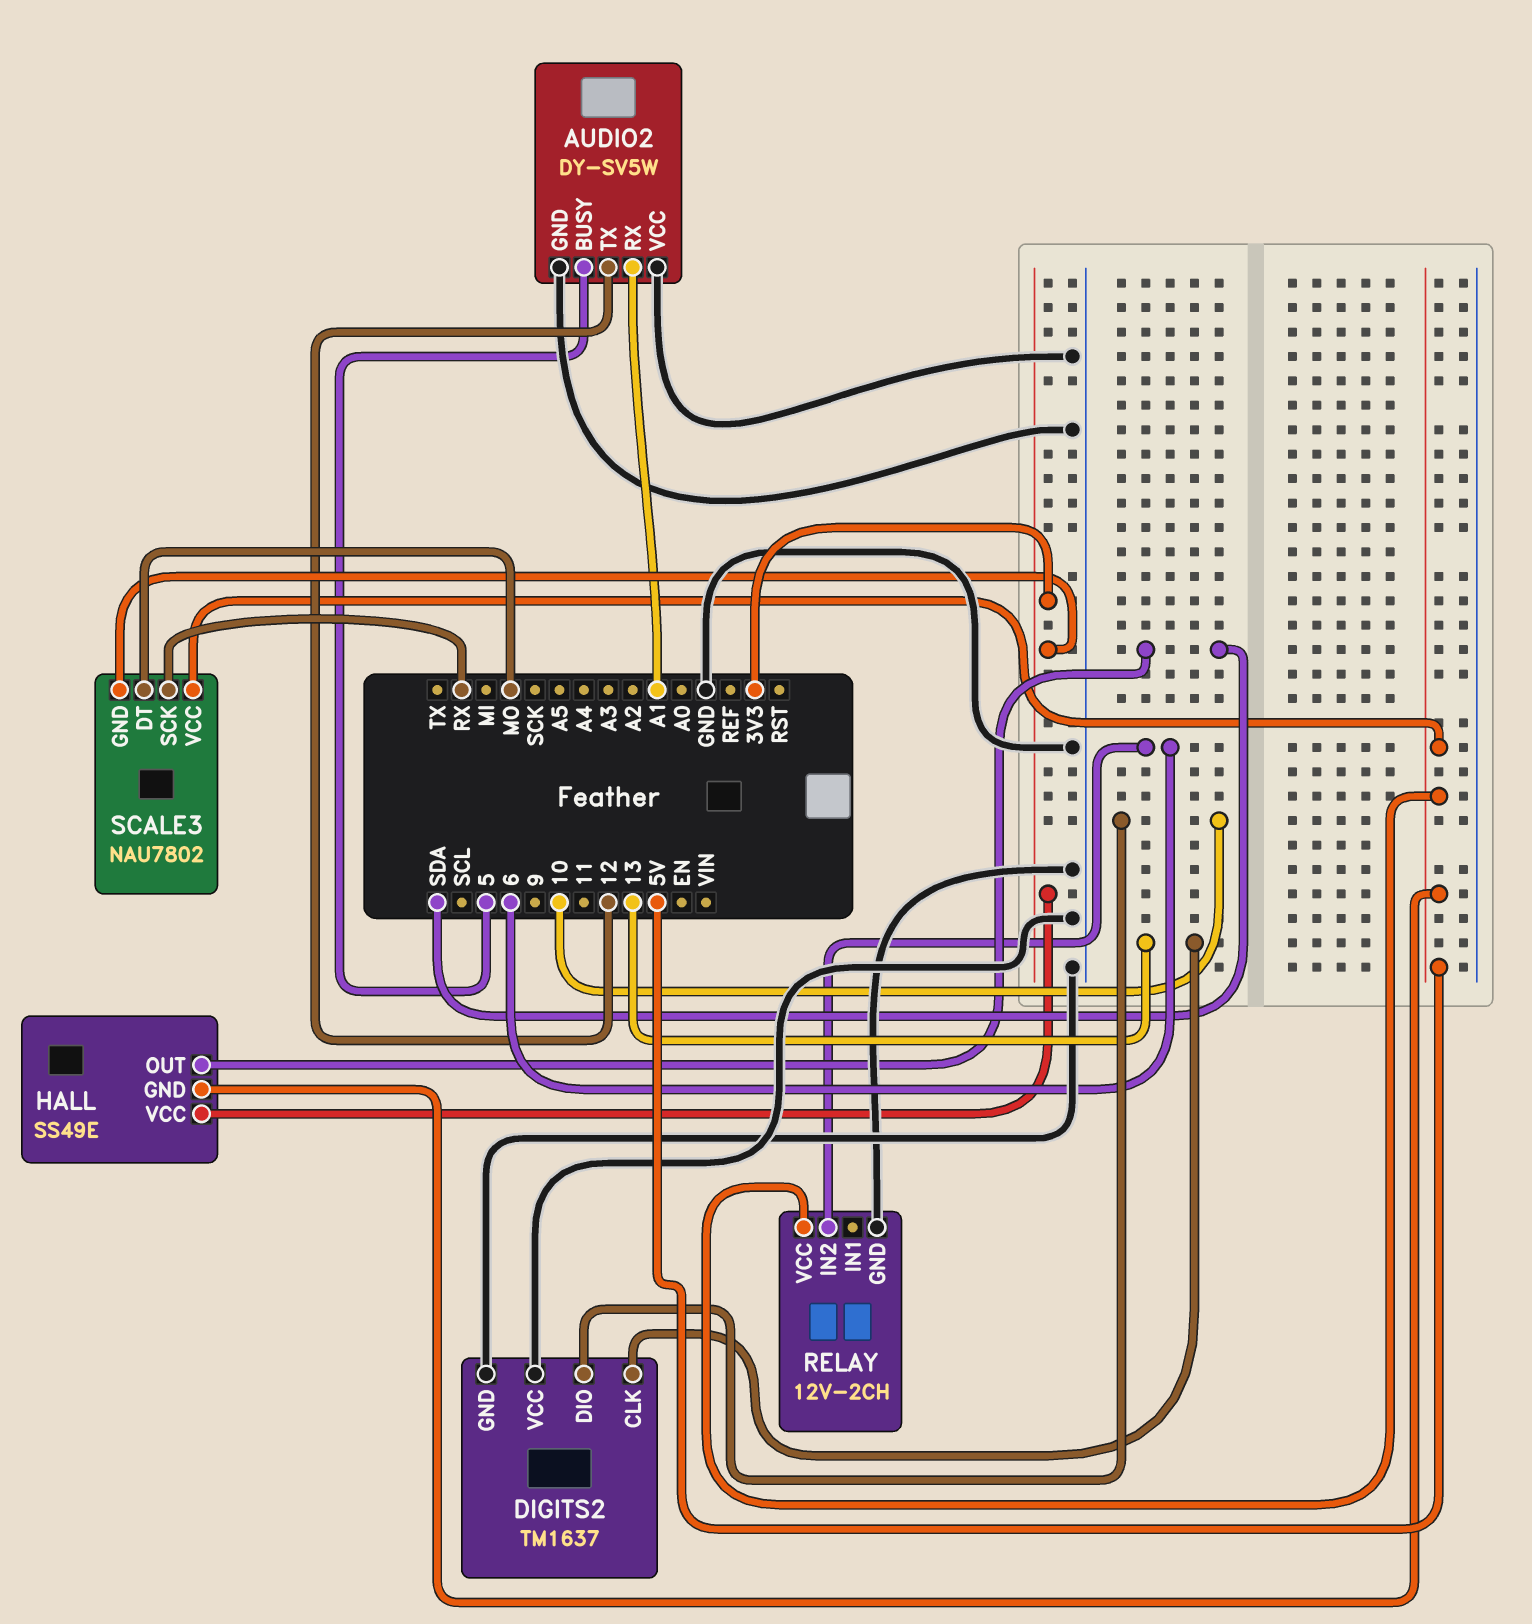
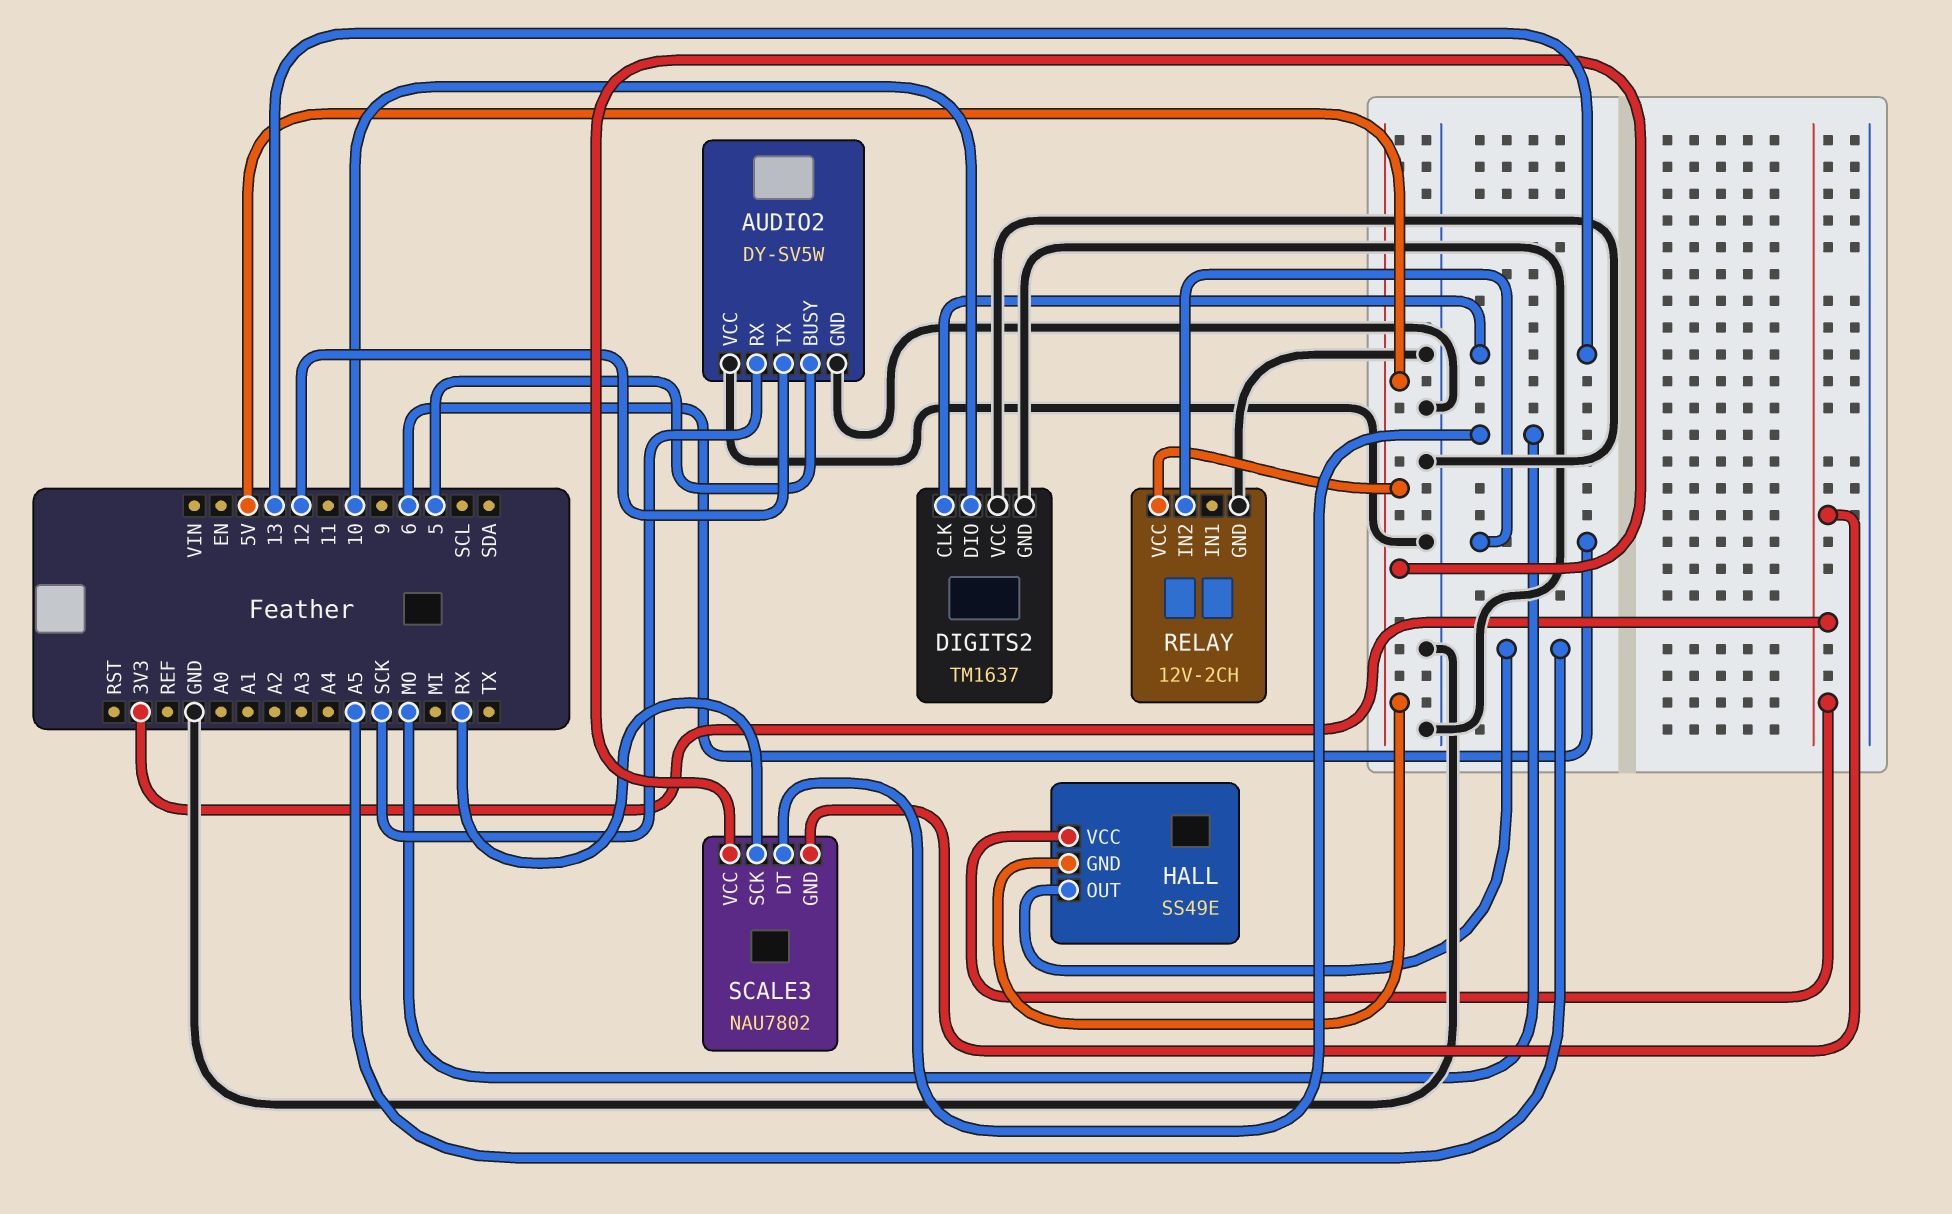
AUDIO2 pin RX: A1 -> SCK
HALL pin OUT: SDA -> A5

